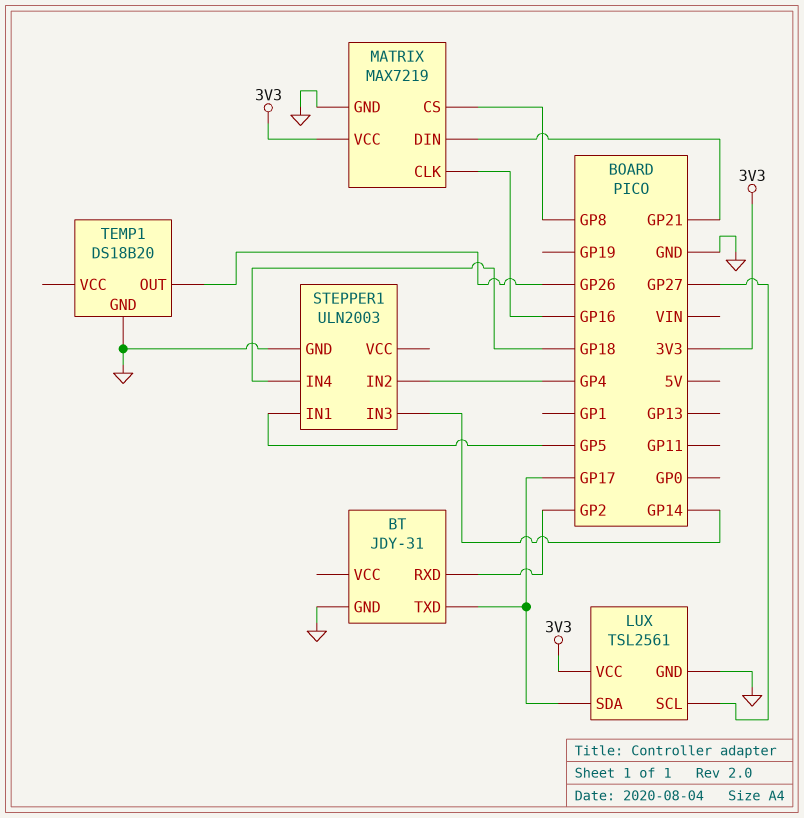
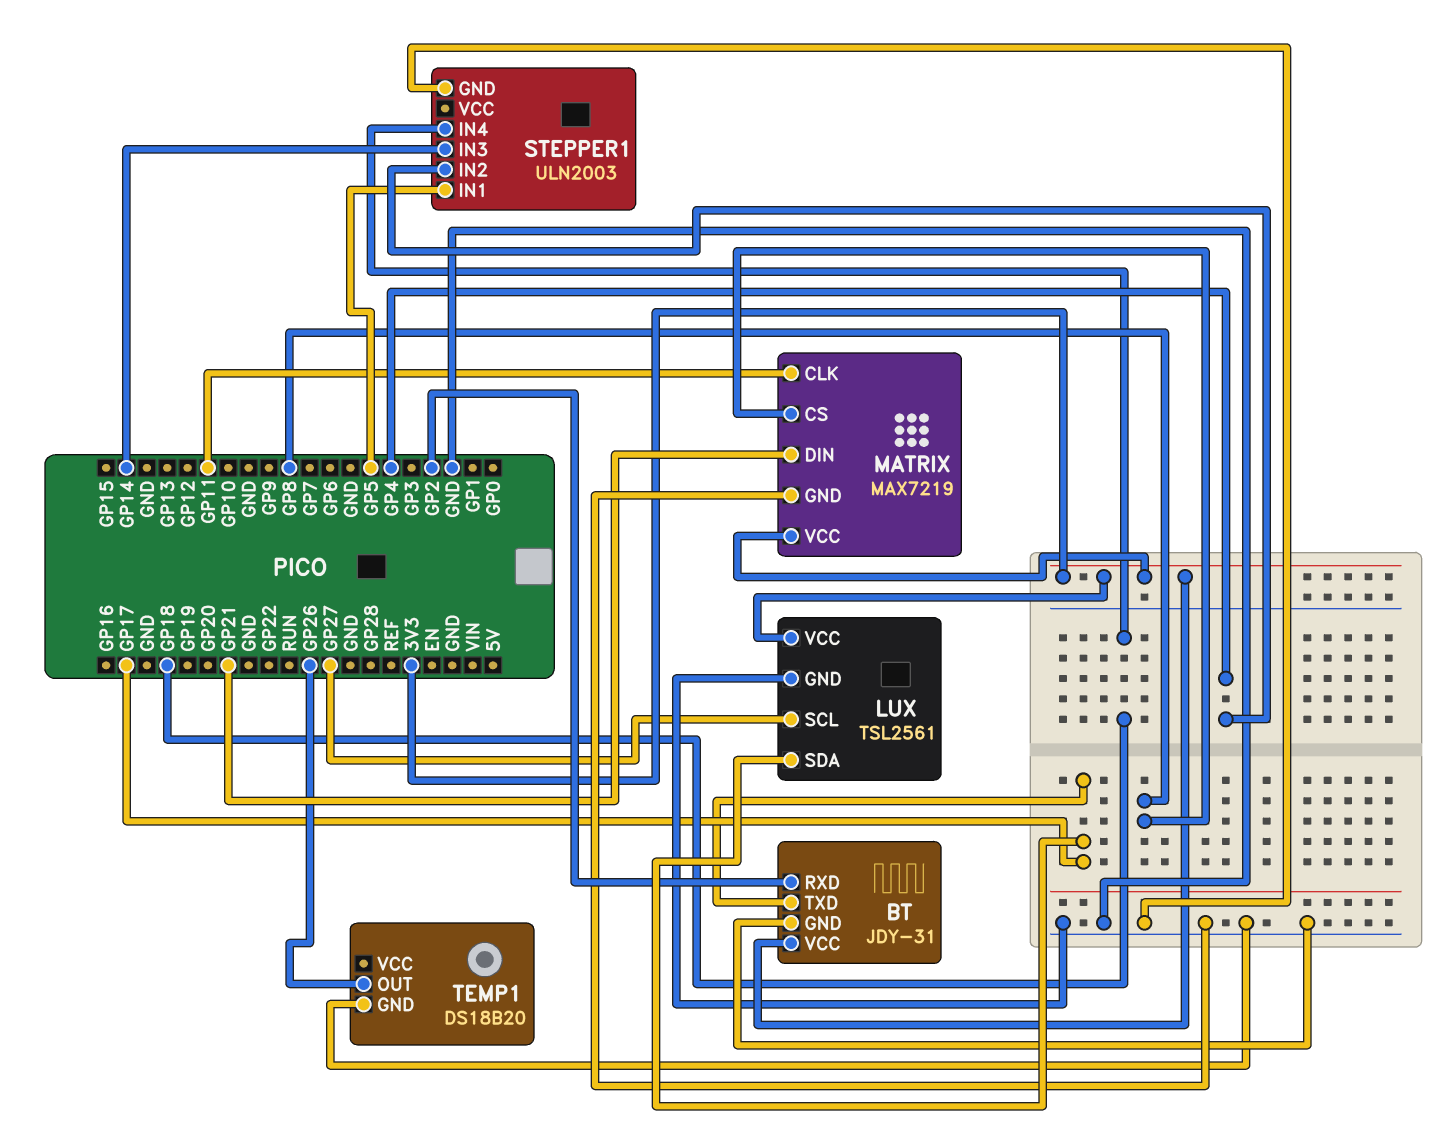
BT pin VCC: none -> 3V3
MATRIX pin CLK: GP16 -> GP11

